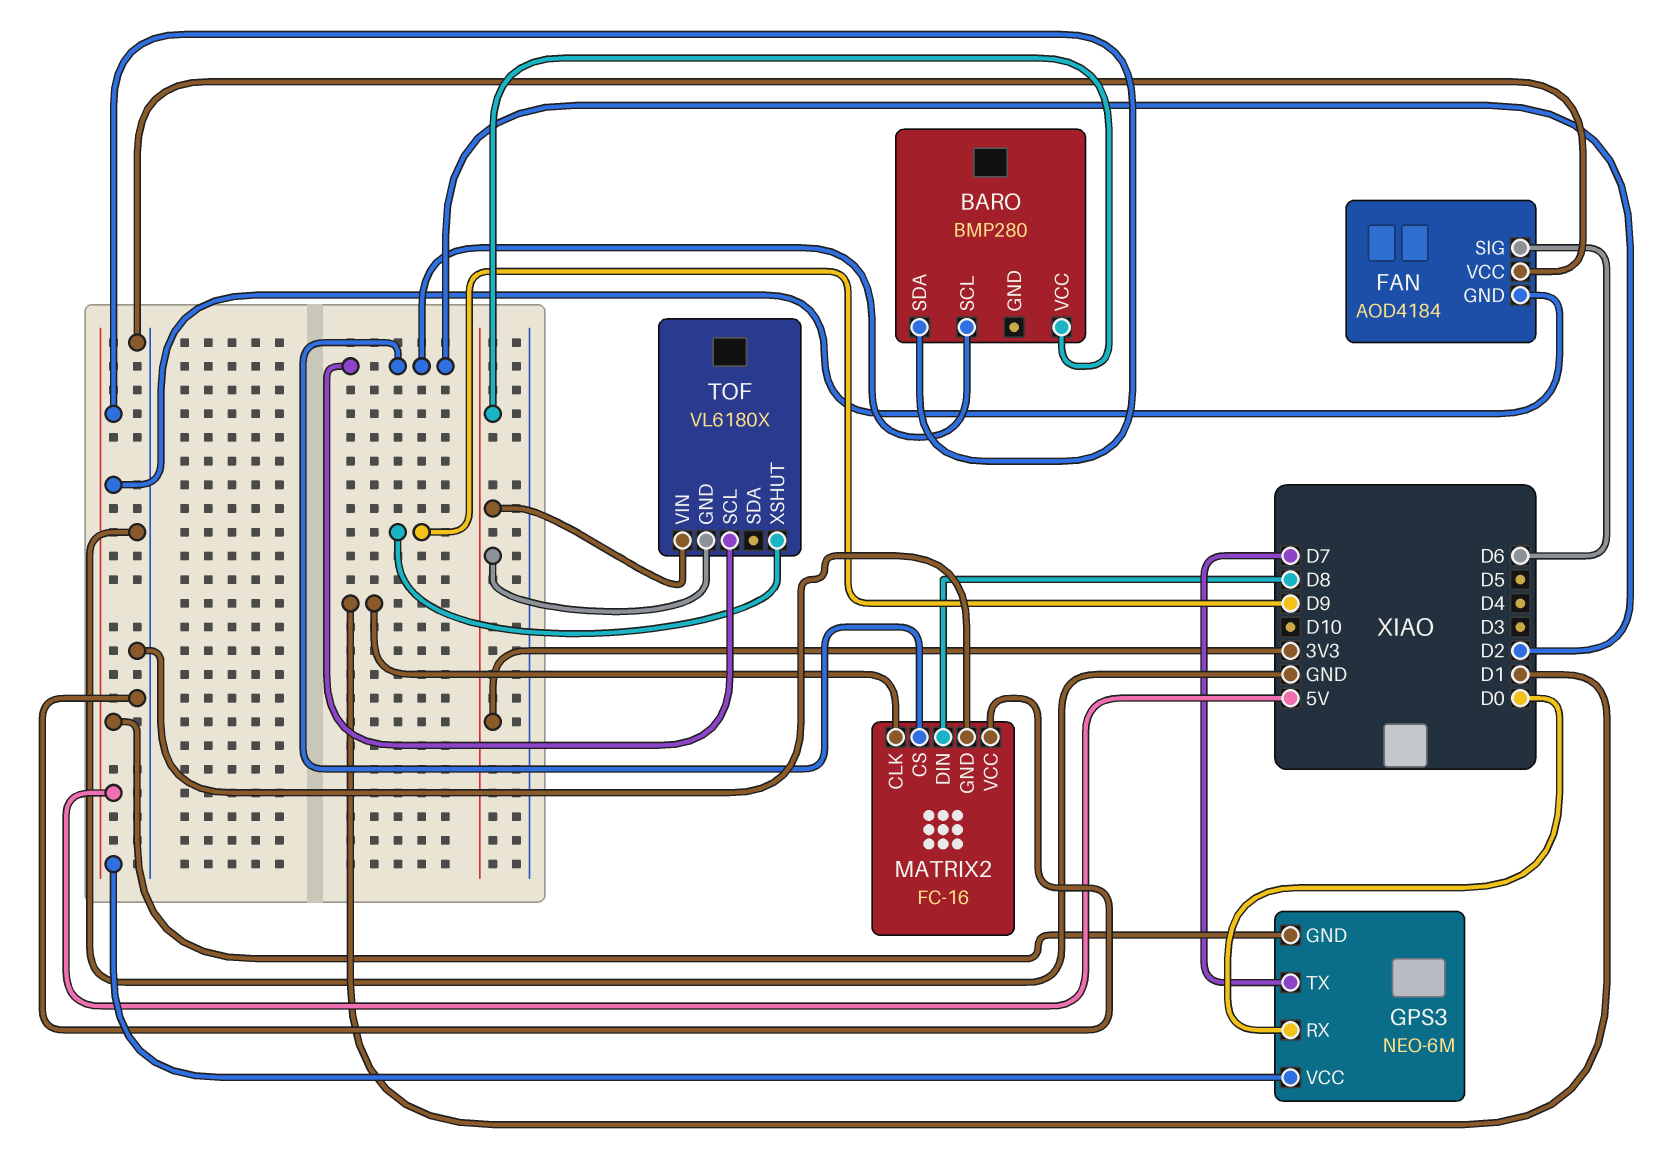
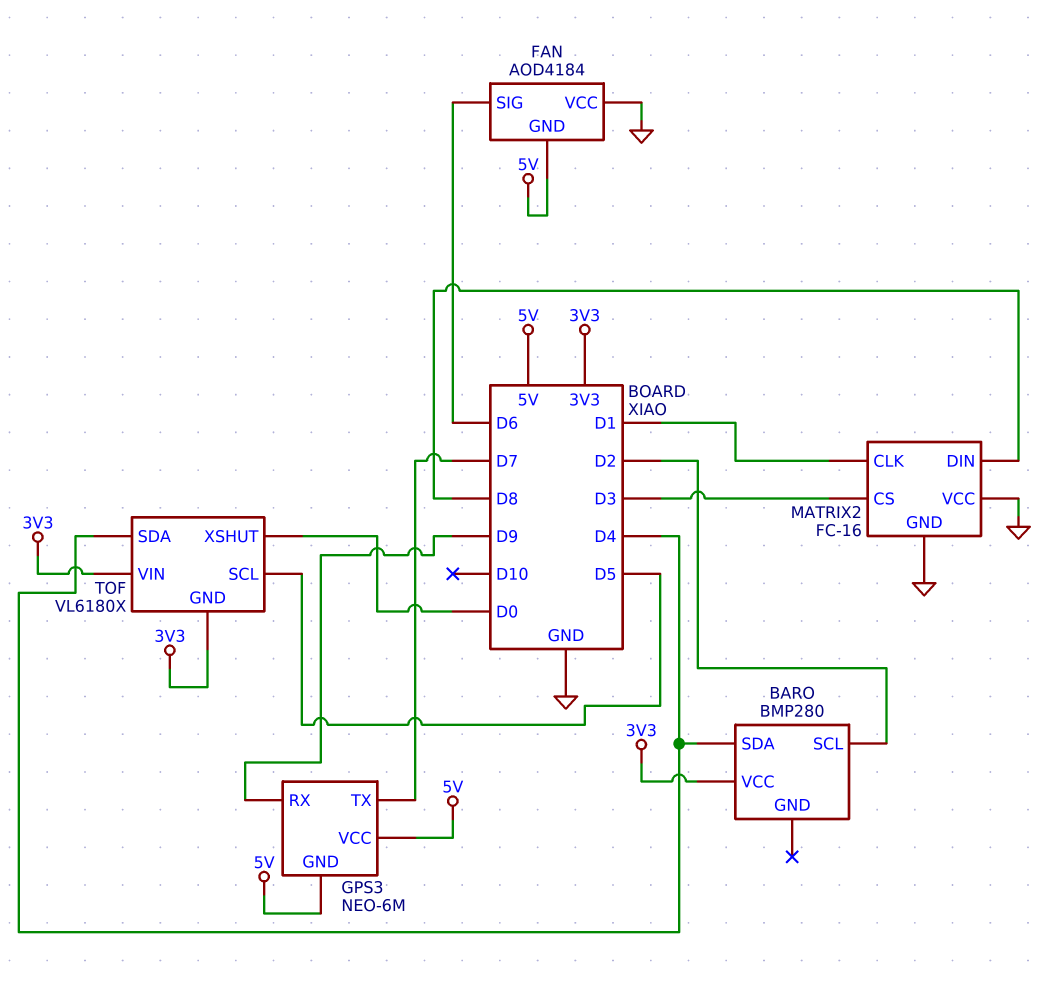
BARO pin SDA: 5V -> D4
GPS3 pin RX: D0 -> D9
MATRIX2 pin CS: D2 -> D3
TOF pin SCL: D2 -> D5
TOF pin SDA: none -> D4
TOF pin XSHUT: D9 -> D0

